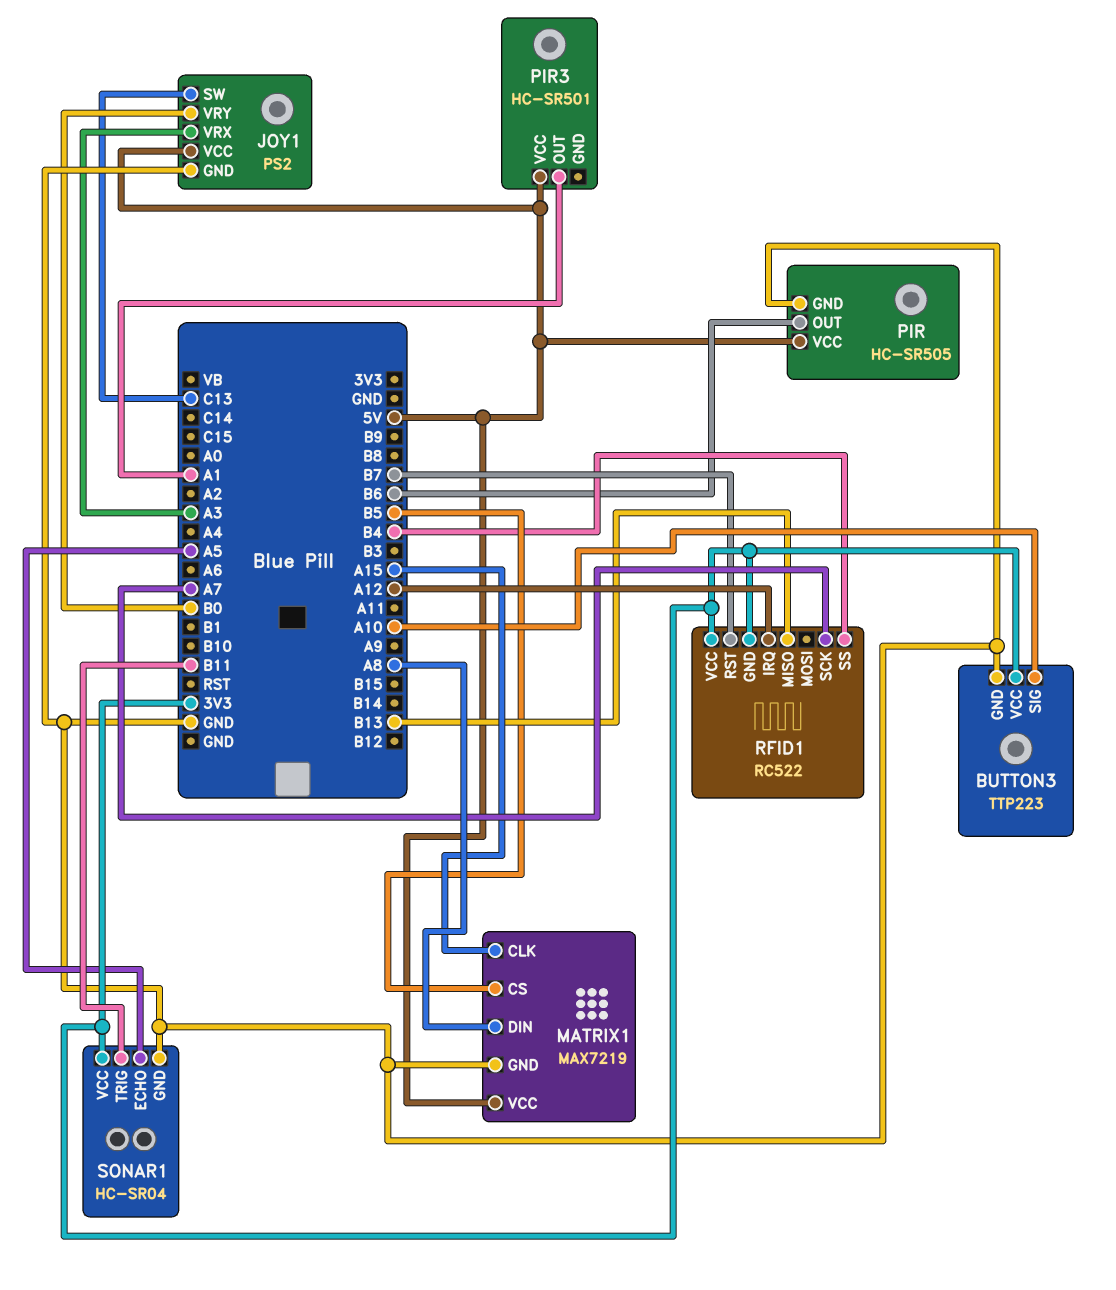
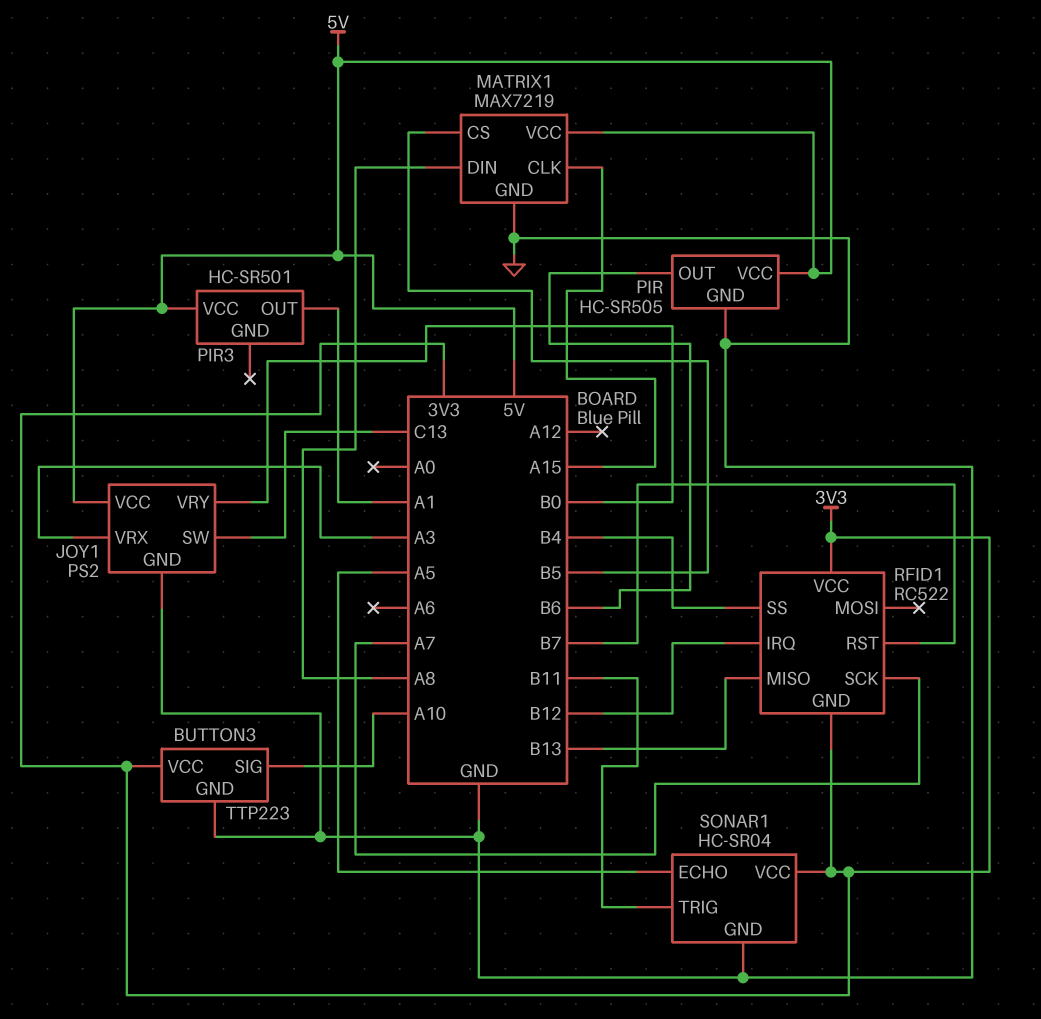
RFID1 pin IRQ: A12 -> B12

